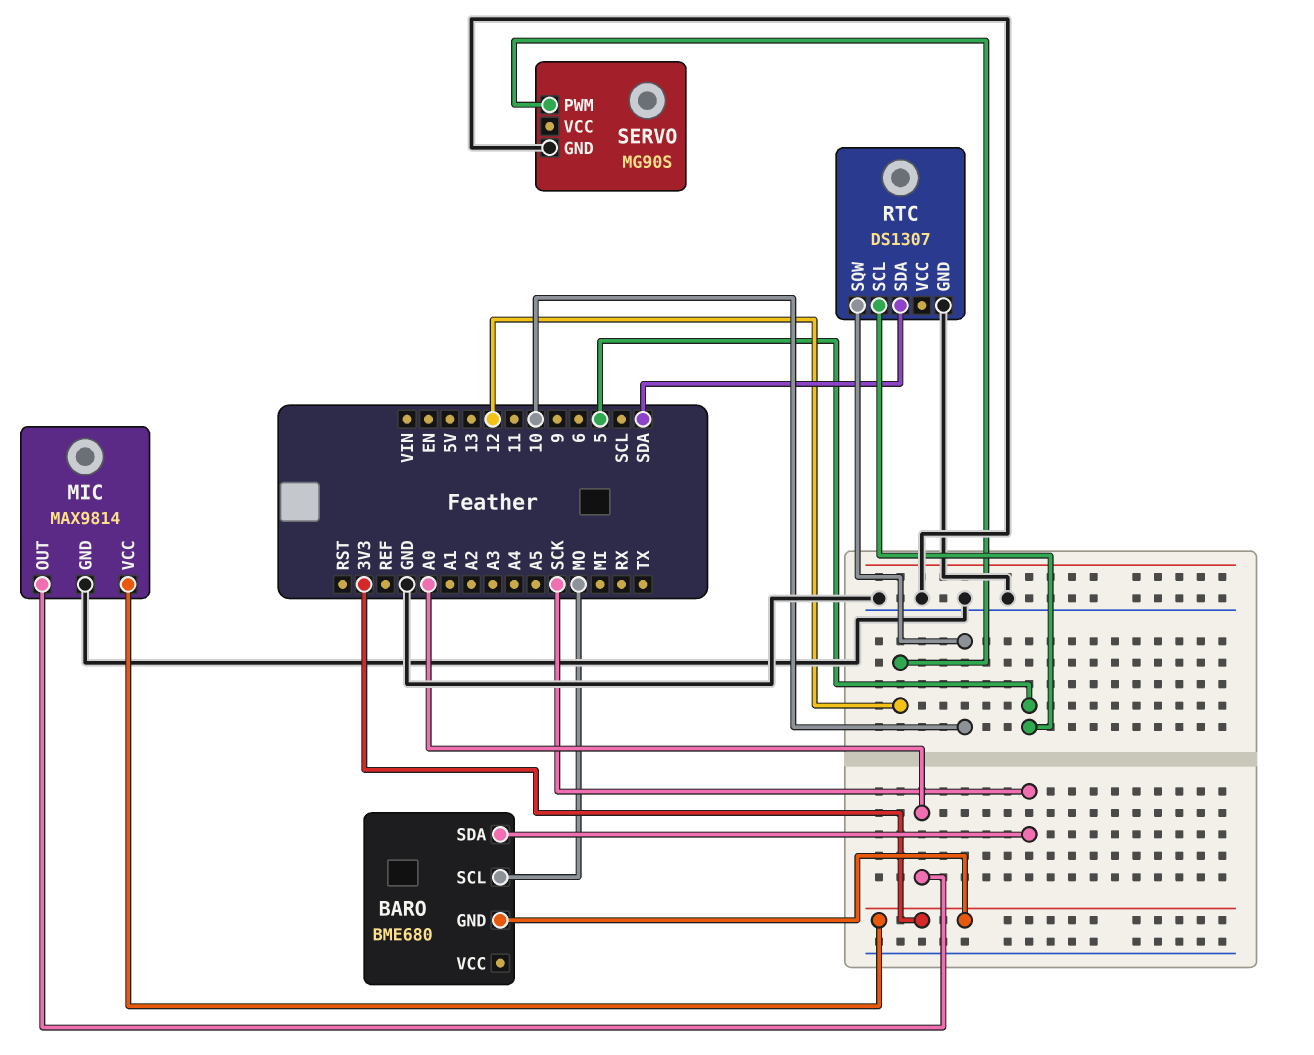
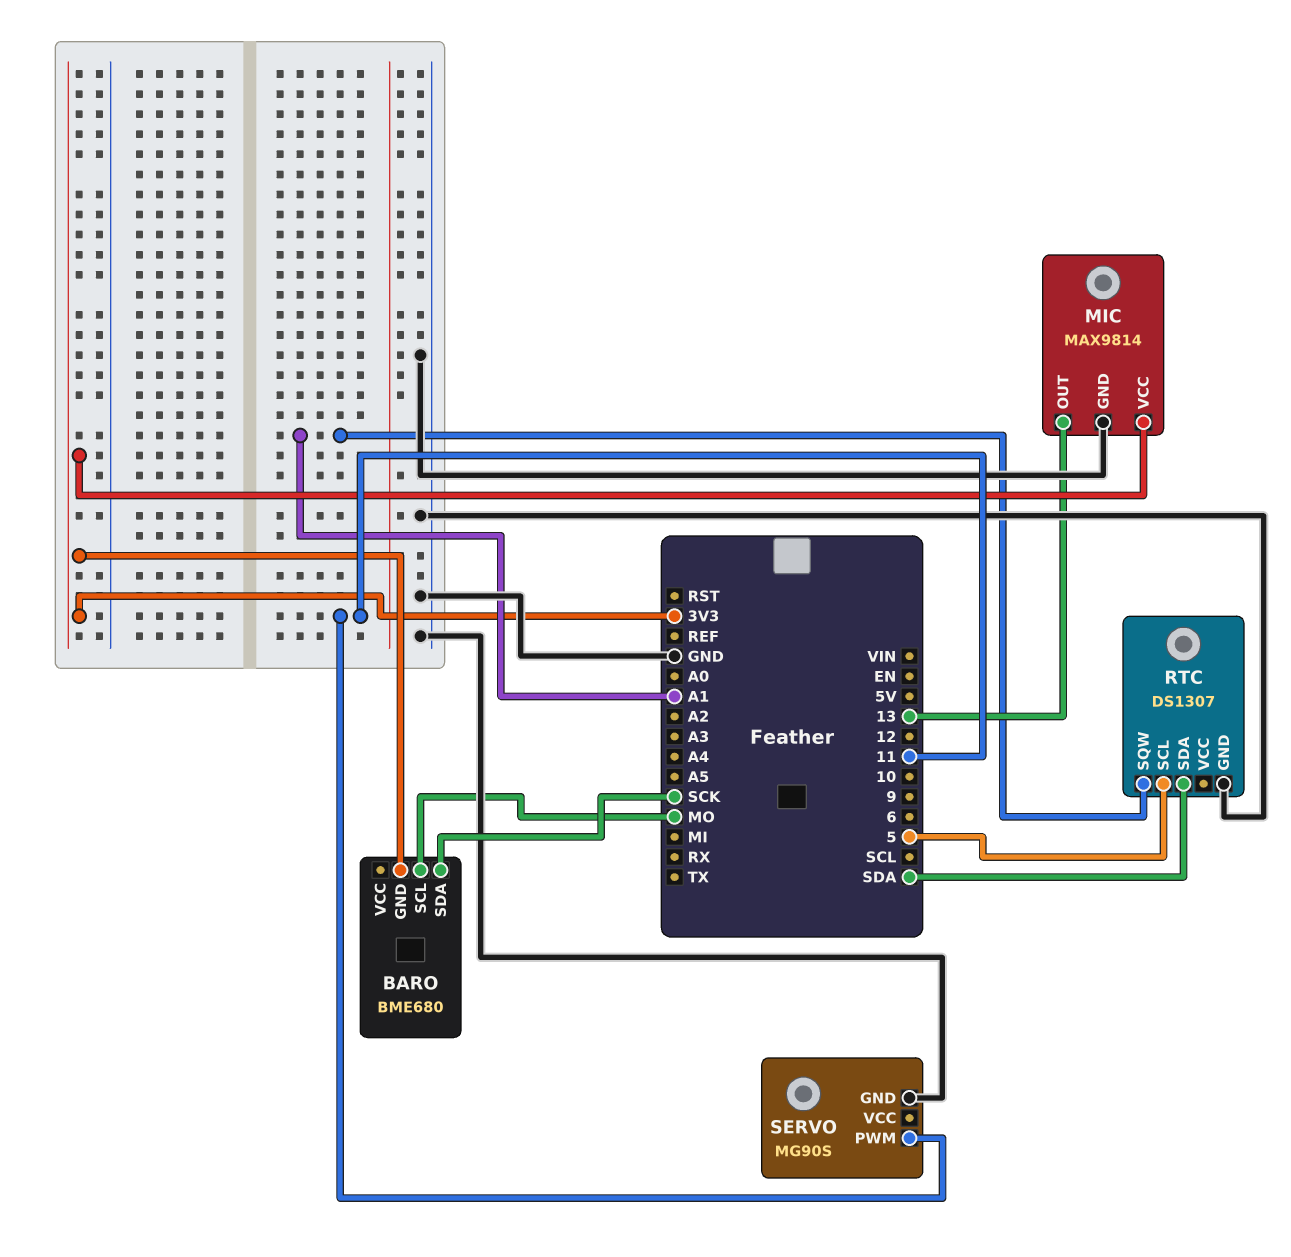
MIC pin OUT: A0 -> 13
RTC pin SQW: 10 -> A1
SERVO pin PWM: 12 -> 11

